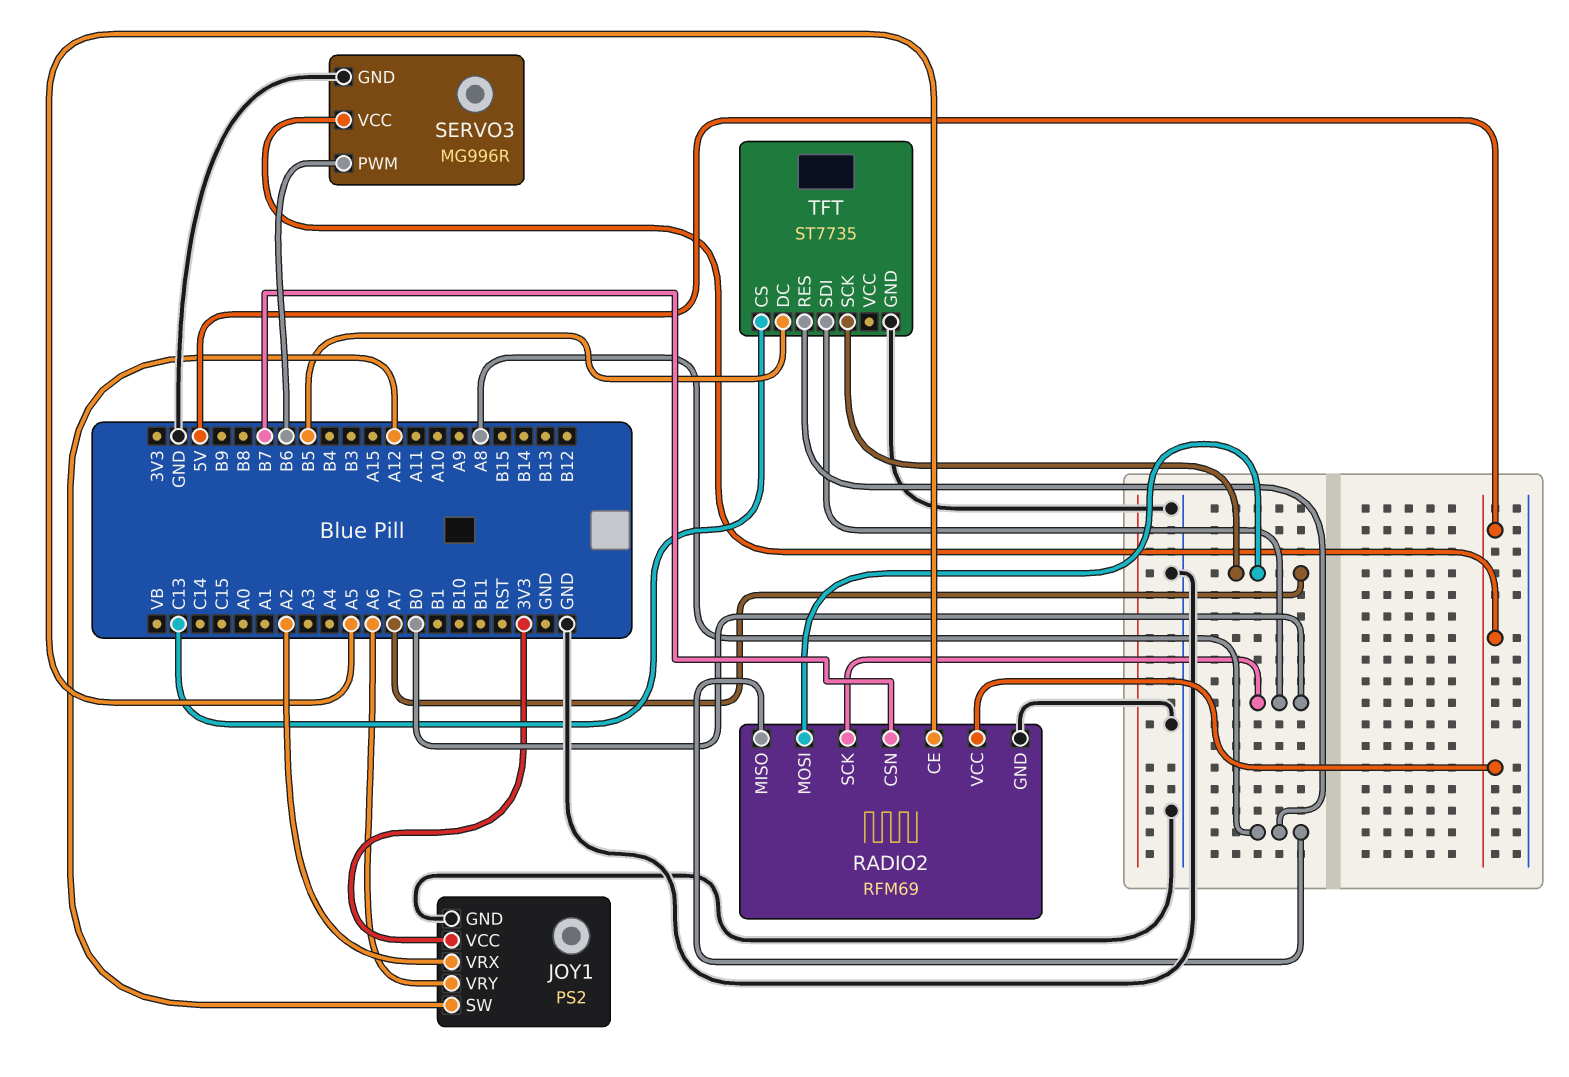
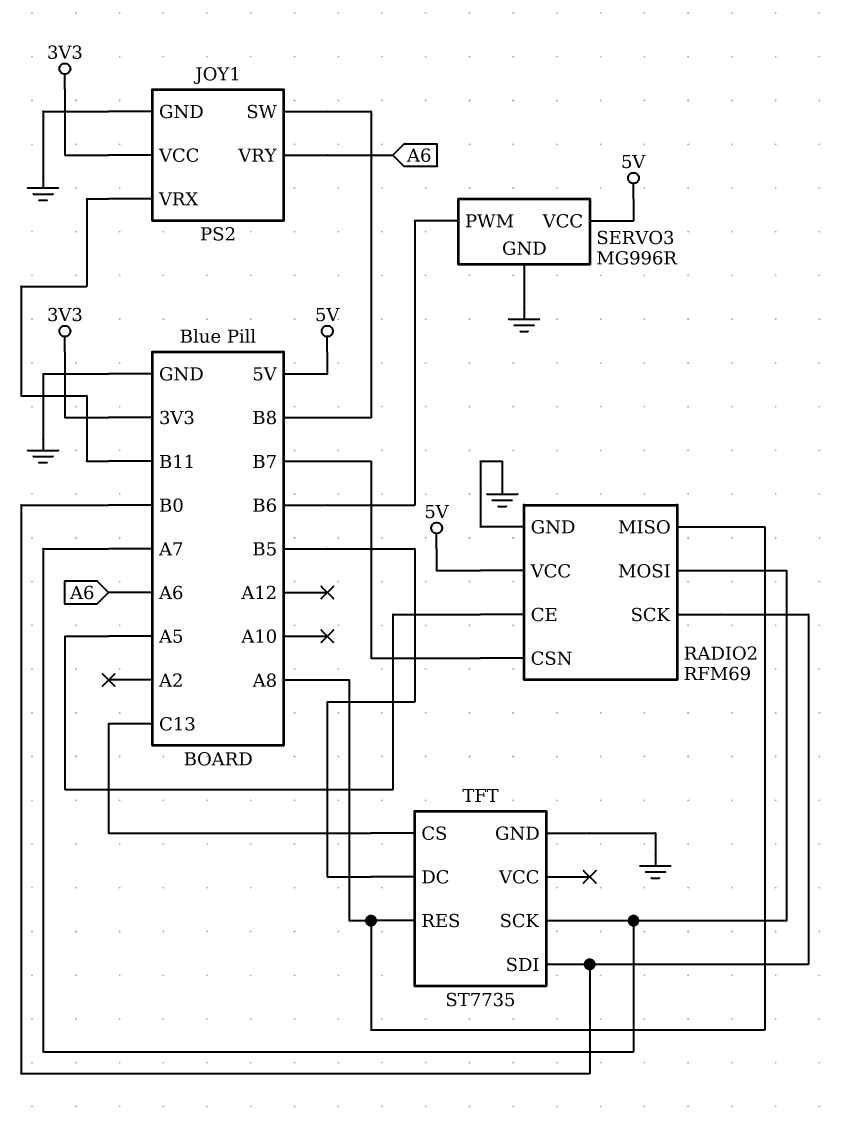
JOY1 pin SW: A12 -> B8
JOY1 pin VRX: A2 -> B11

